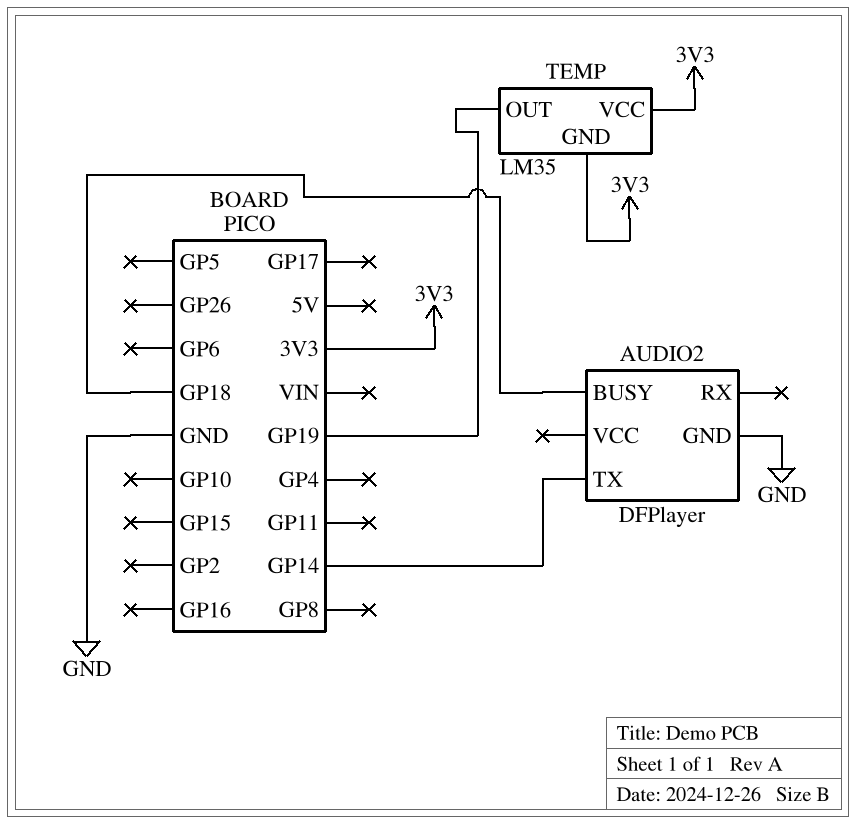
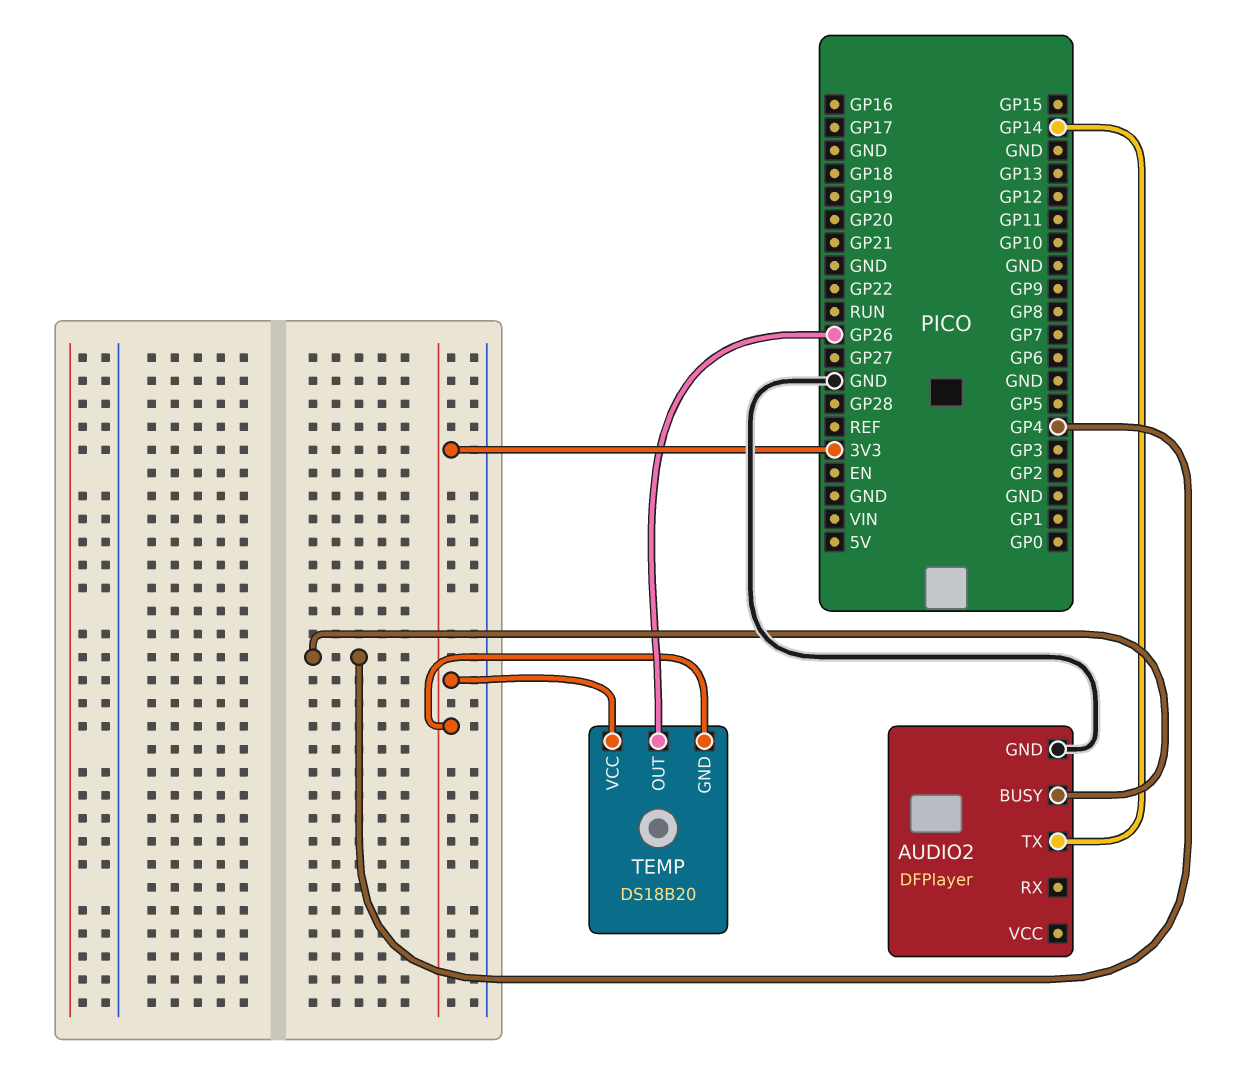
AUDIO2 pin BUSY: GP18 -> GP4
TEMP: LM35 -> DS18B20
TEMP pin OUT: GP19 -> GP26

